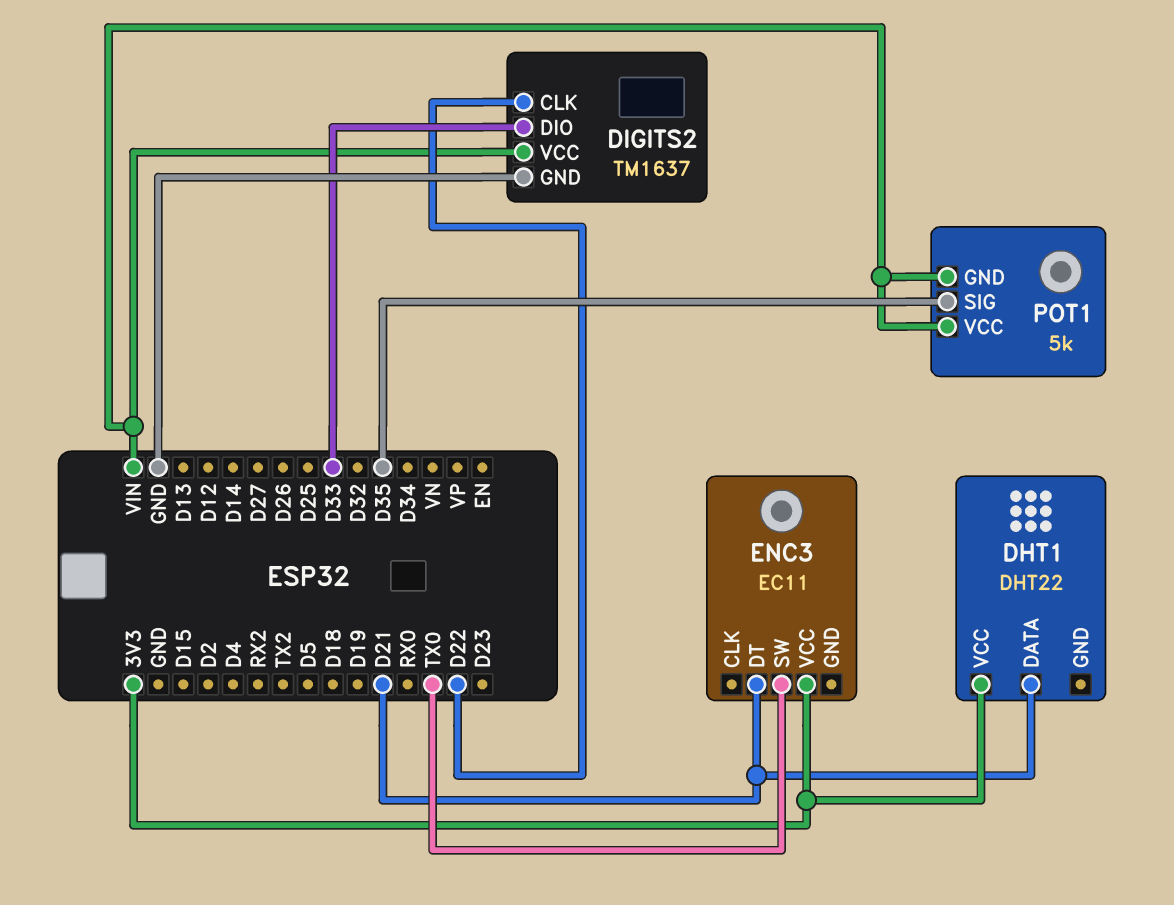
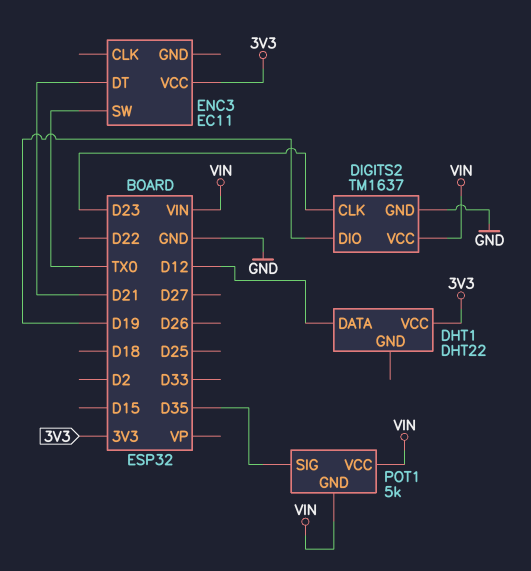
DHT1 pin DATA: D21 -> D12
DIGITS2 pin CLK: D22 -> D23
DIGITS2 pin DIO: D33 -> D19

